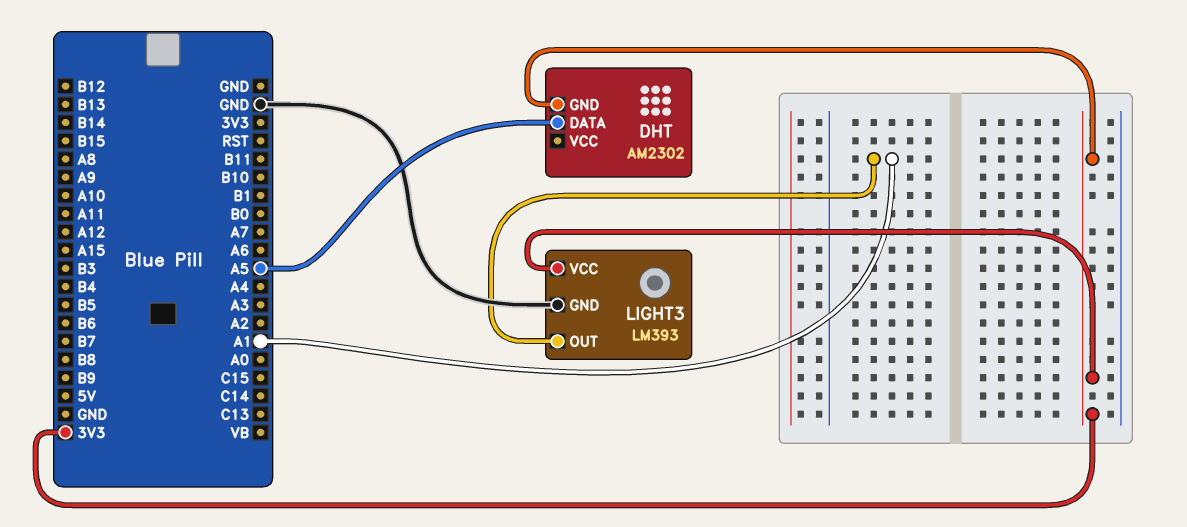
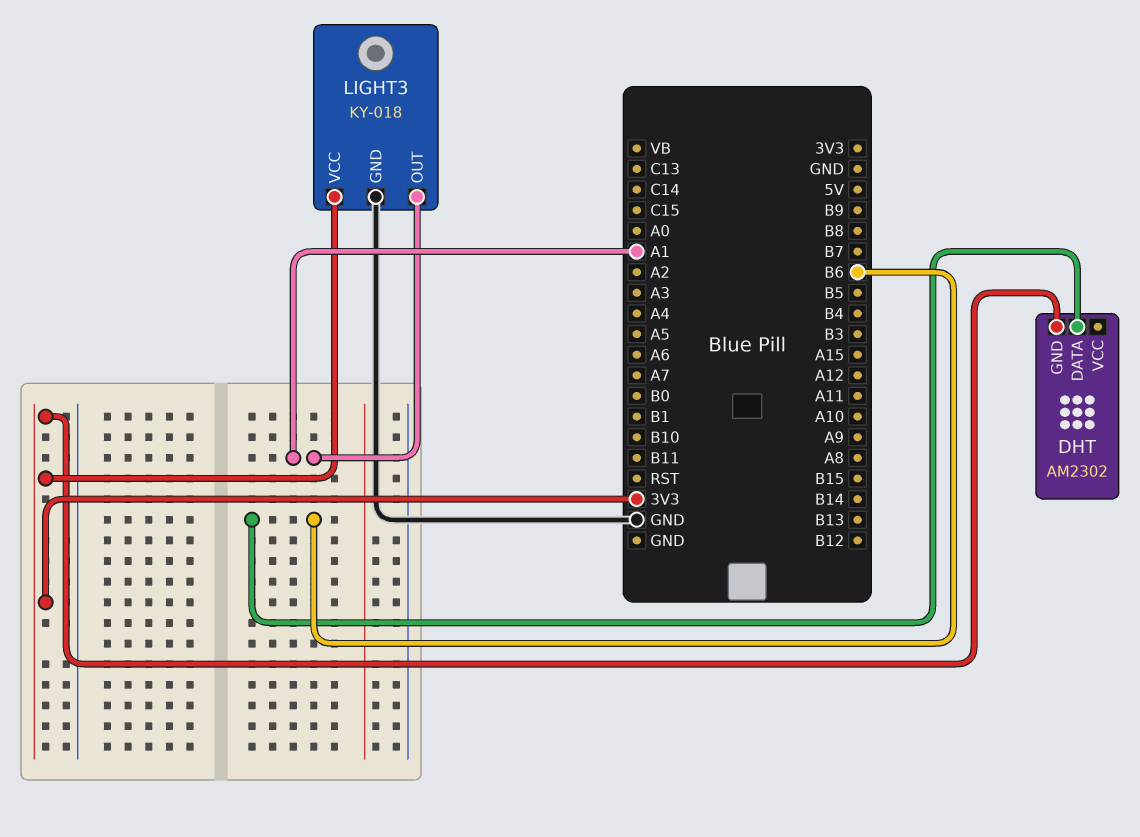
DHT pin DATA: A5 -> B6
LIGHT3: LM393 -> KY-018

